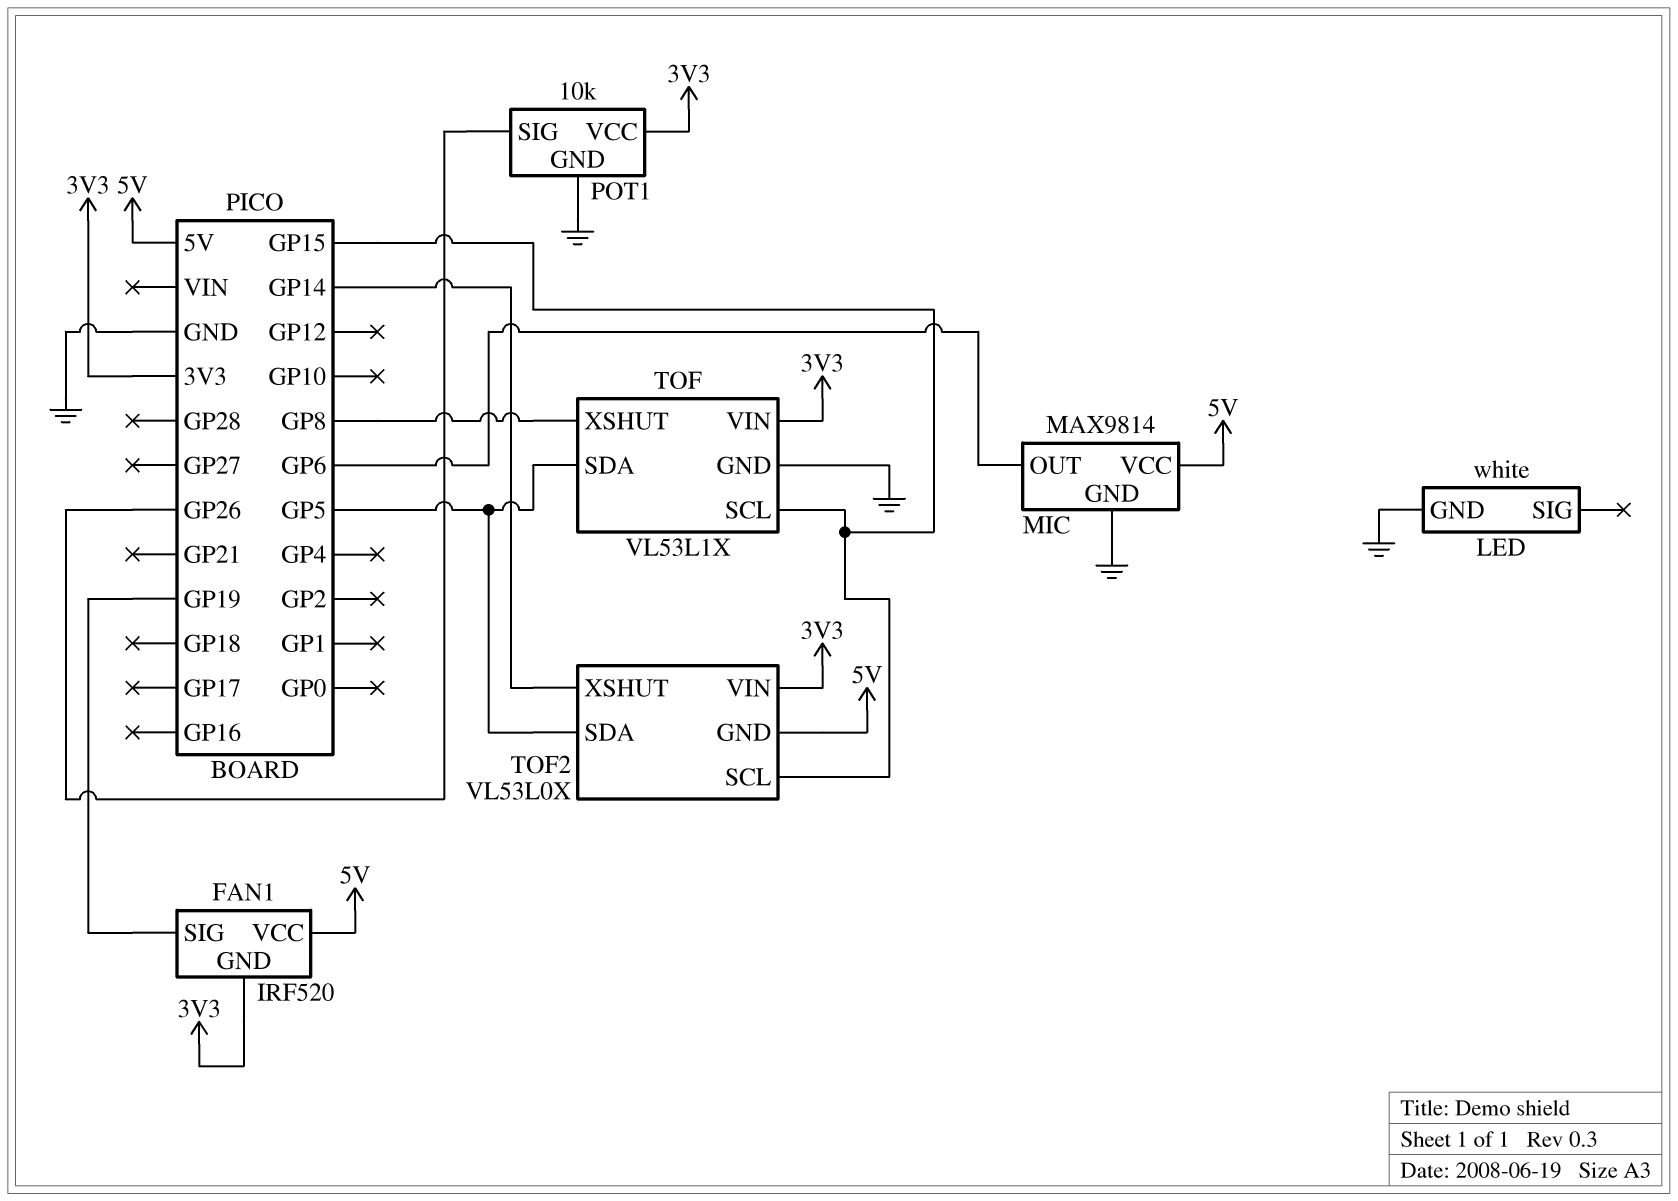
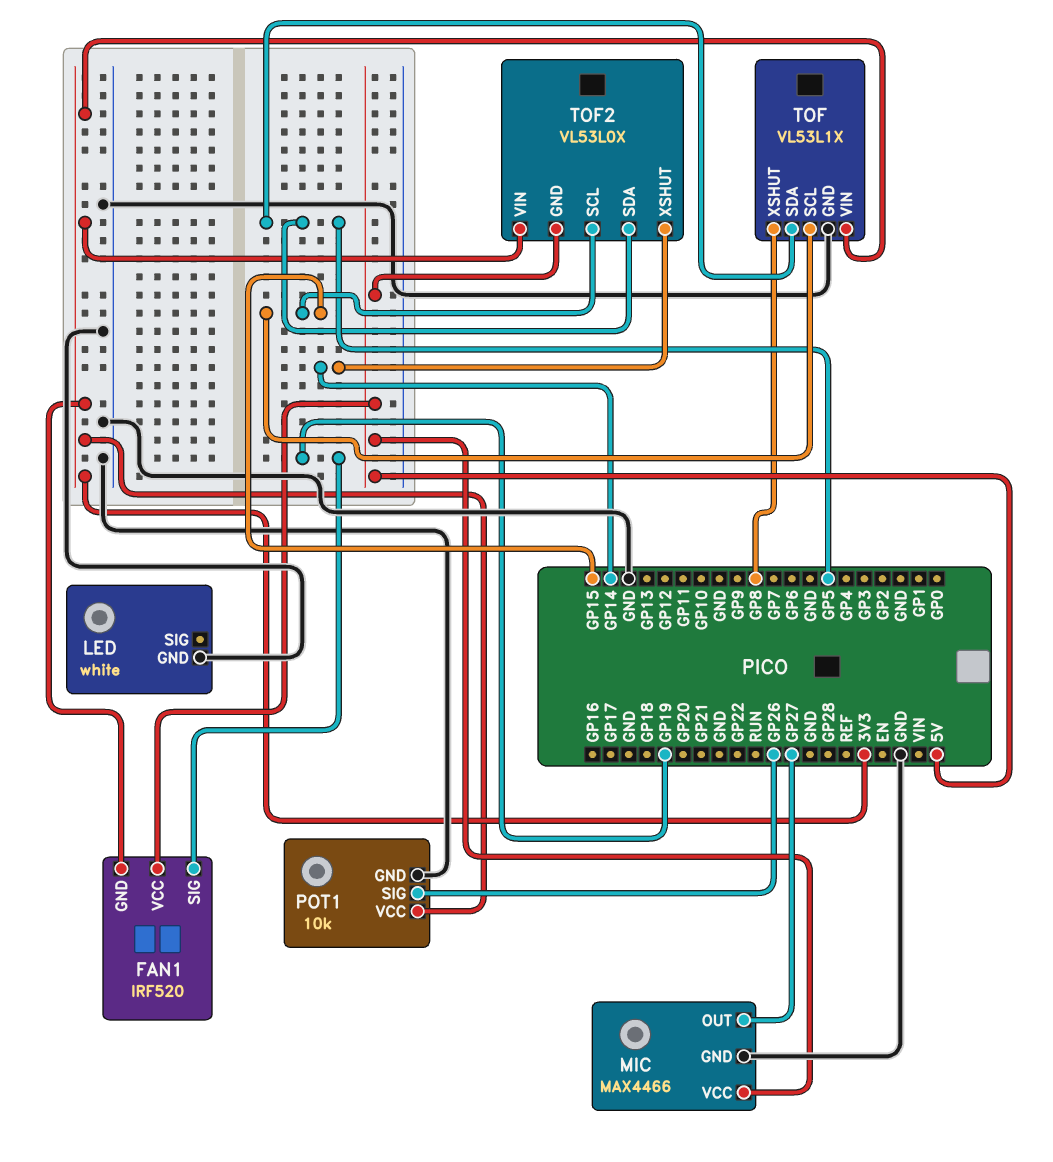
MIC: MAX9814 -> MAX4466
MIC pin OUT: GP6 -> GP27

